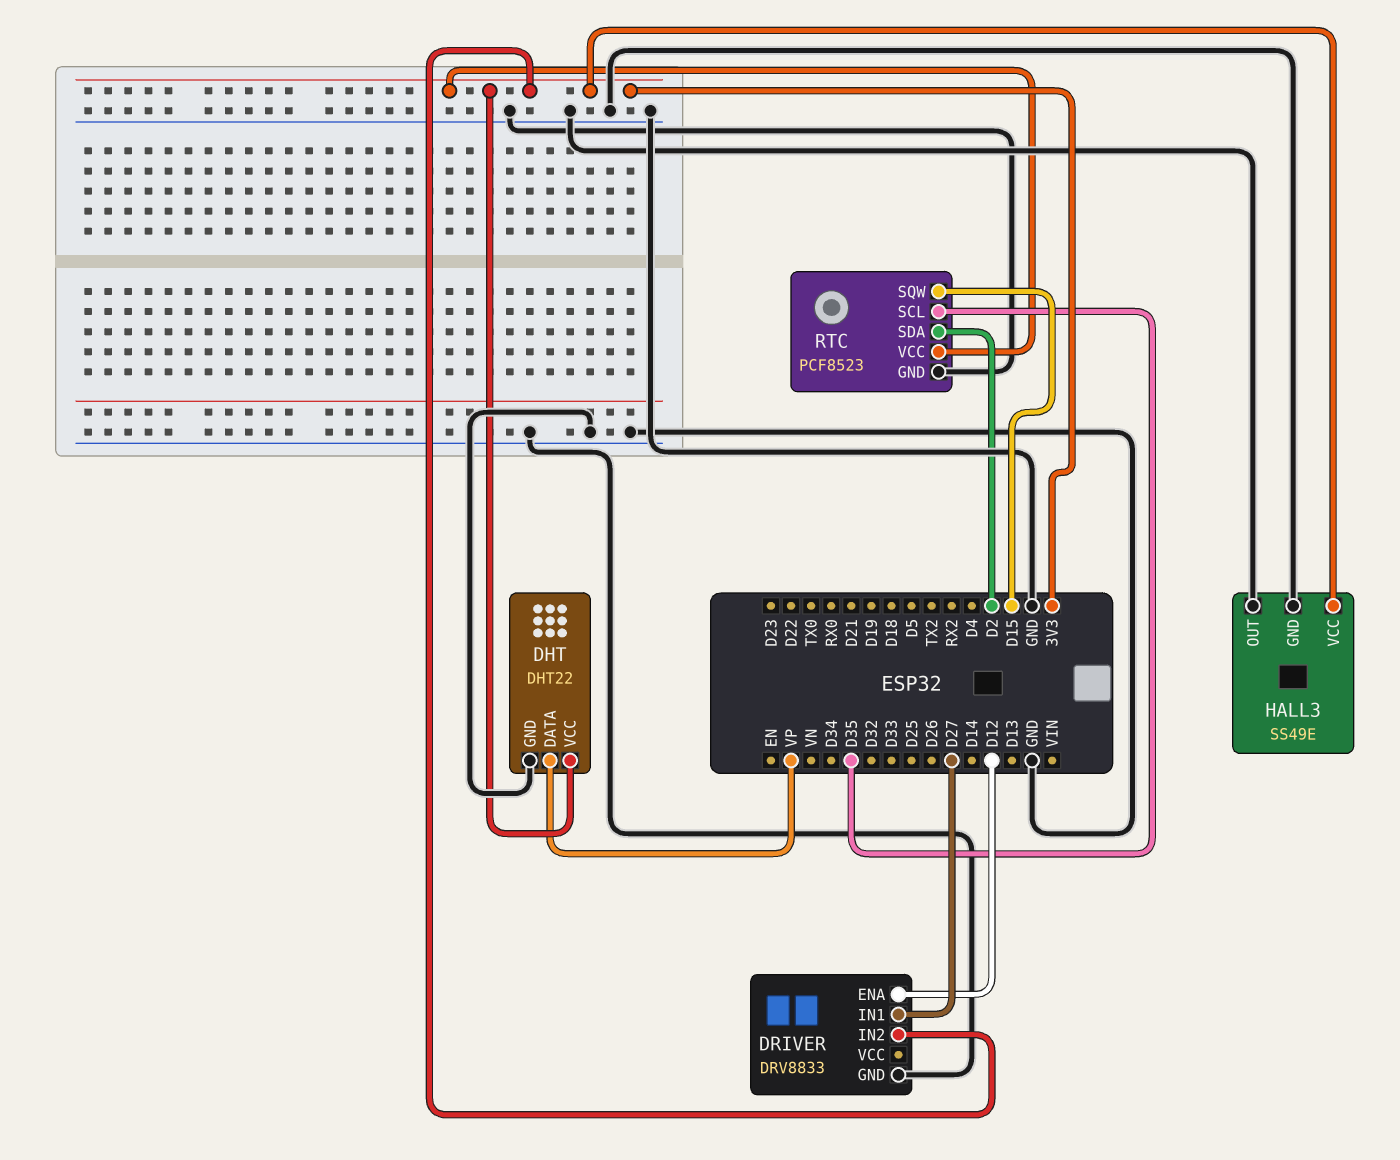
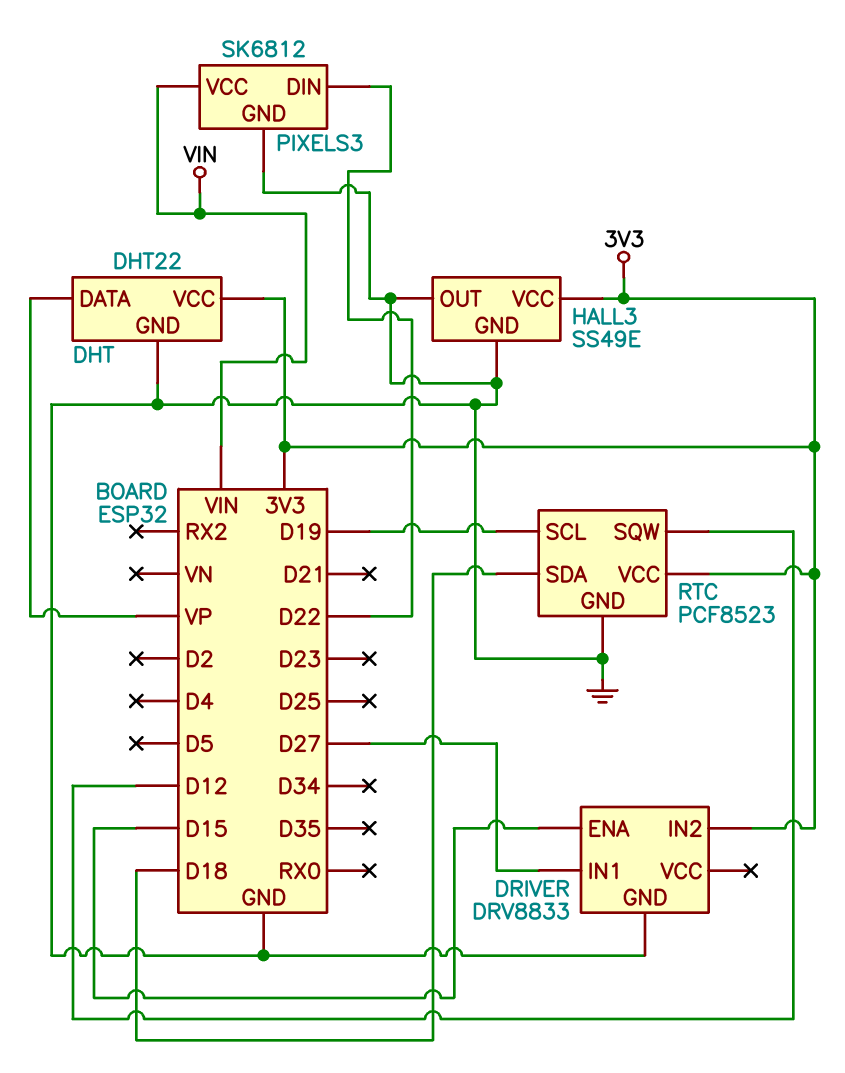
DRIVER pin ENA: D12 -> D15
PIXELS3: none -> SK6812
PIXELS3 pin DIN: none -> D22
PIXELS3 pin GND: none -> GND
PIXELS3 pin VCC: none -> VIN
RTC pin SCL: D35 -> D19
RTC pin SDA: D2 -> D18
RTC pin SQW: D15 -> D12

